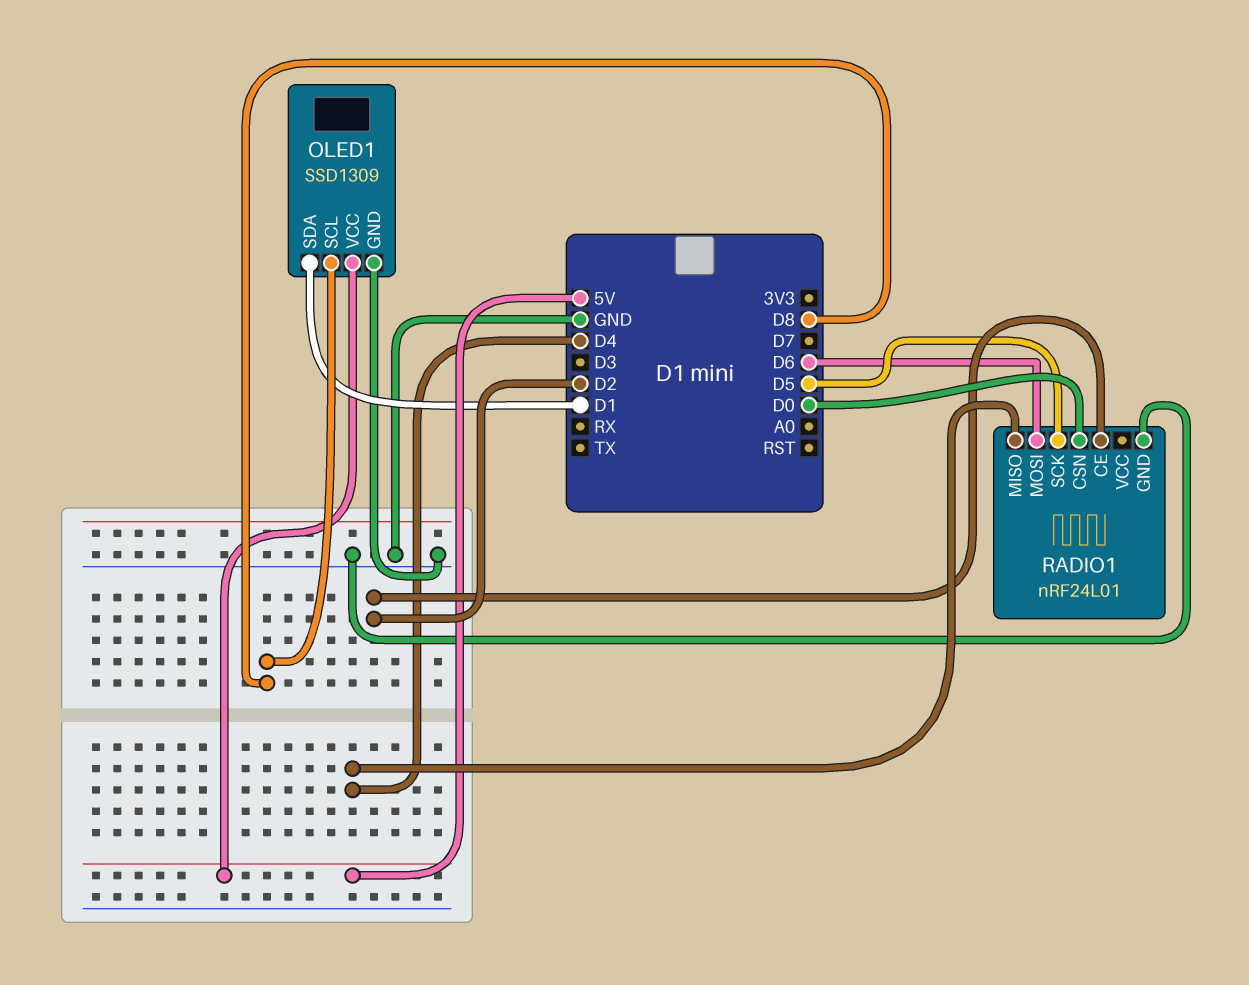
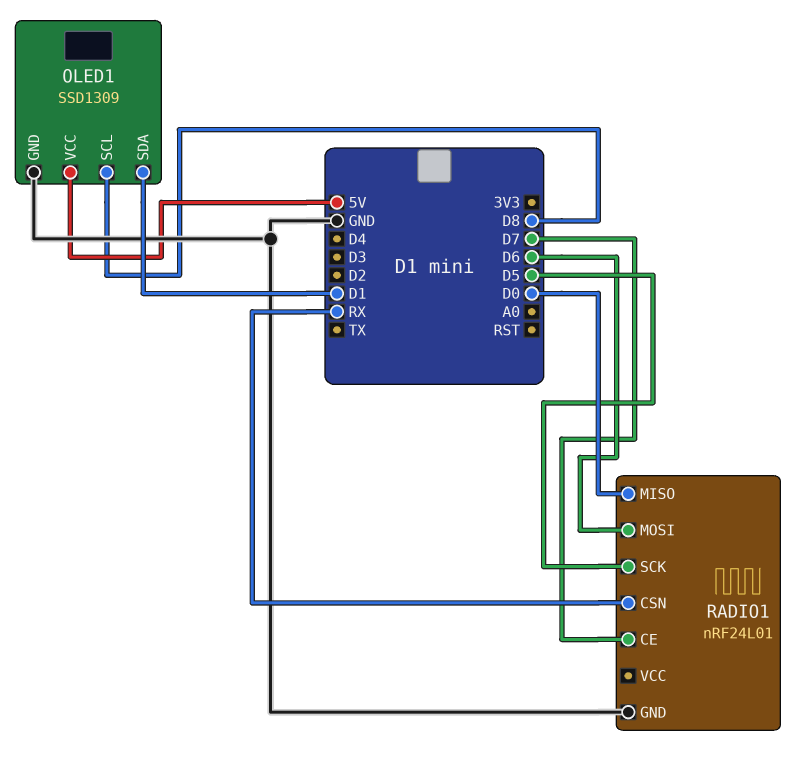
RADIO1 pin CE: D2 -> D7
RADIO1 pin CSN: D0 -> RX
RADIO1 pin MISO: D4 -> D0

